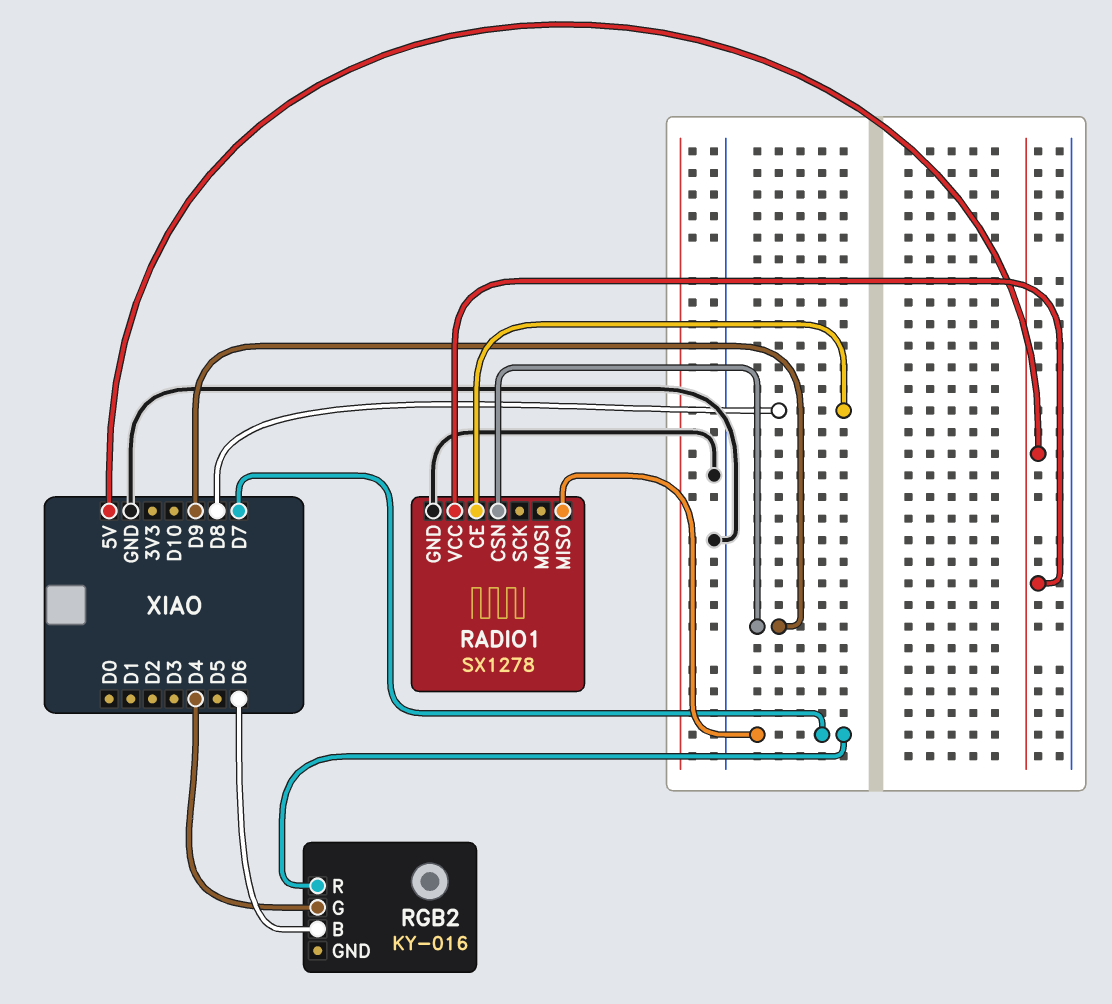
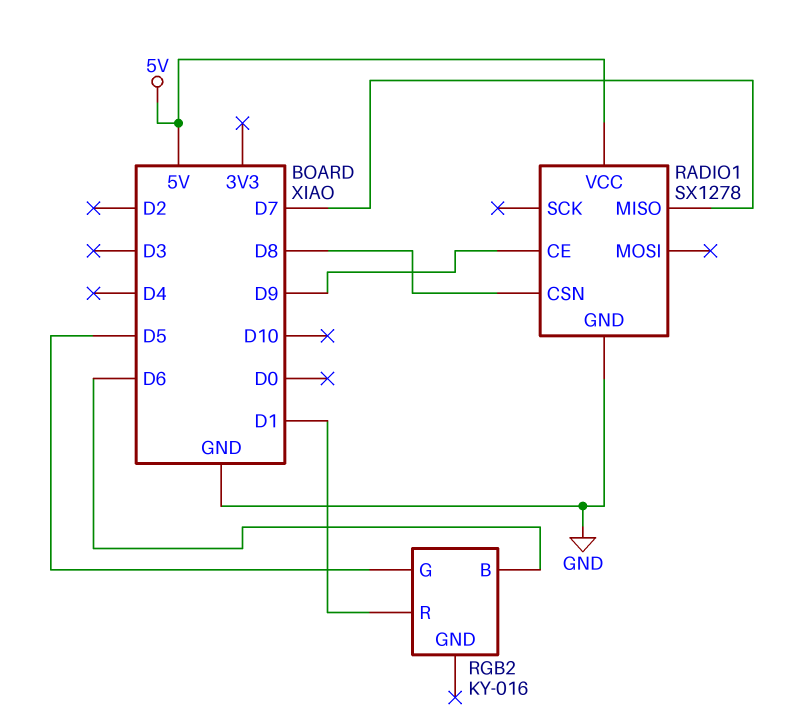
RADIO1 pin CE: D8 -> D9
RADIO1 pin CSN: D9 -> D8
RGB2 pin G: D4 -> D5
RGB2 pin R: D7 -> D1

